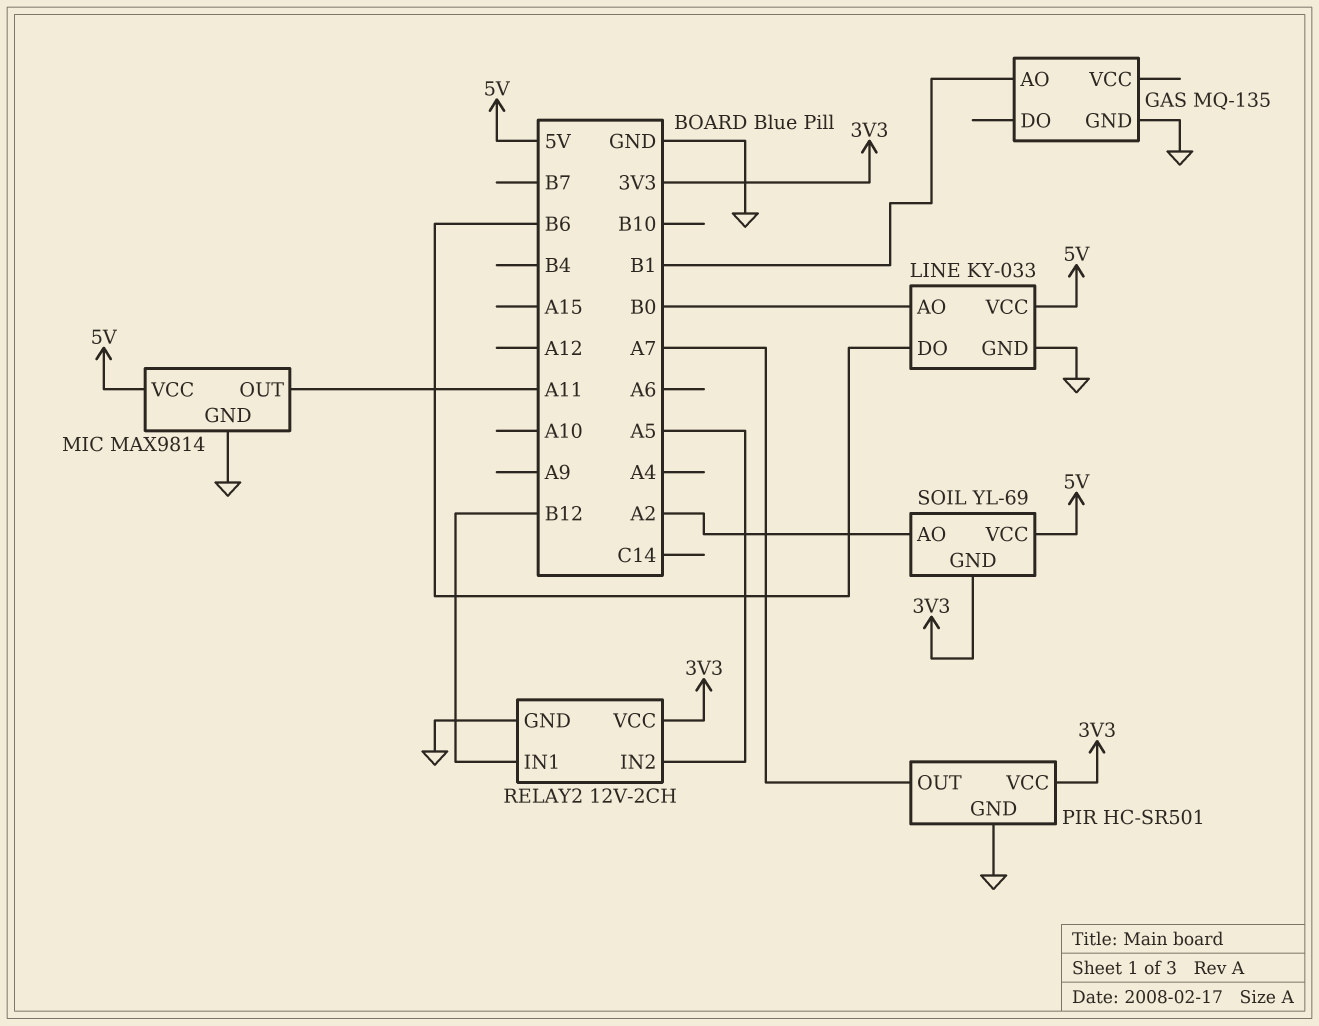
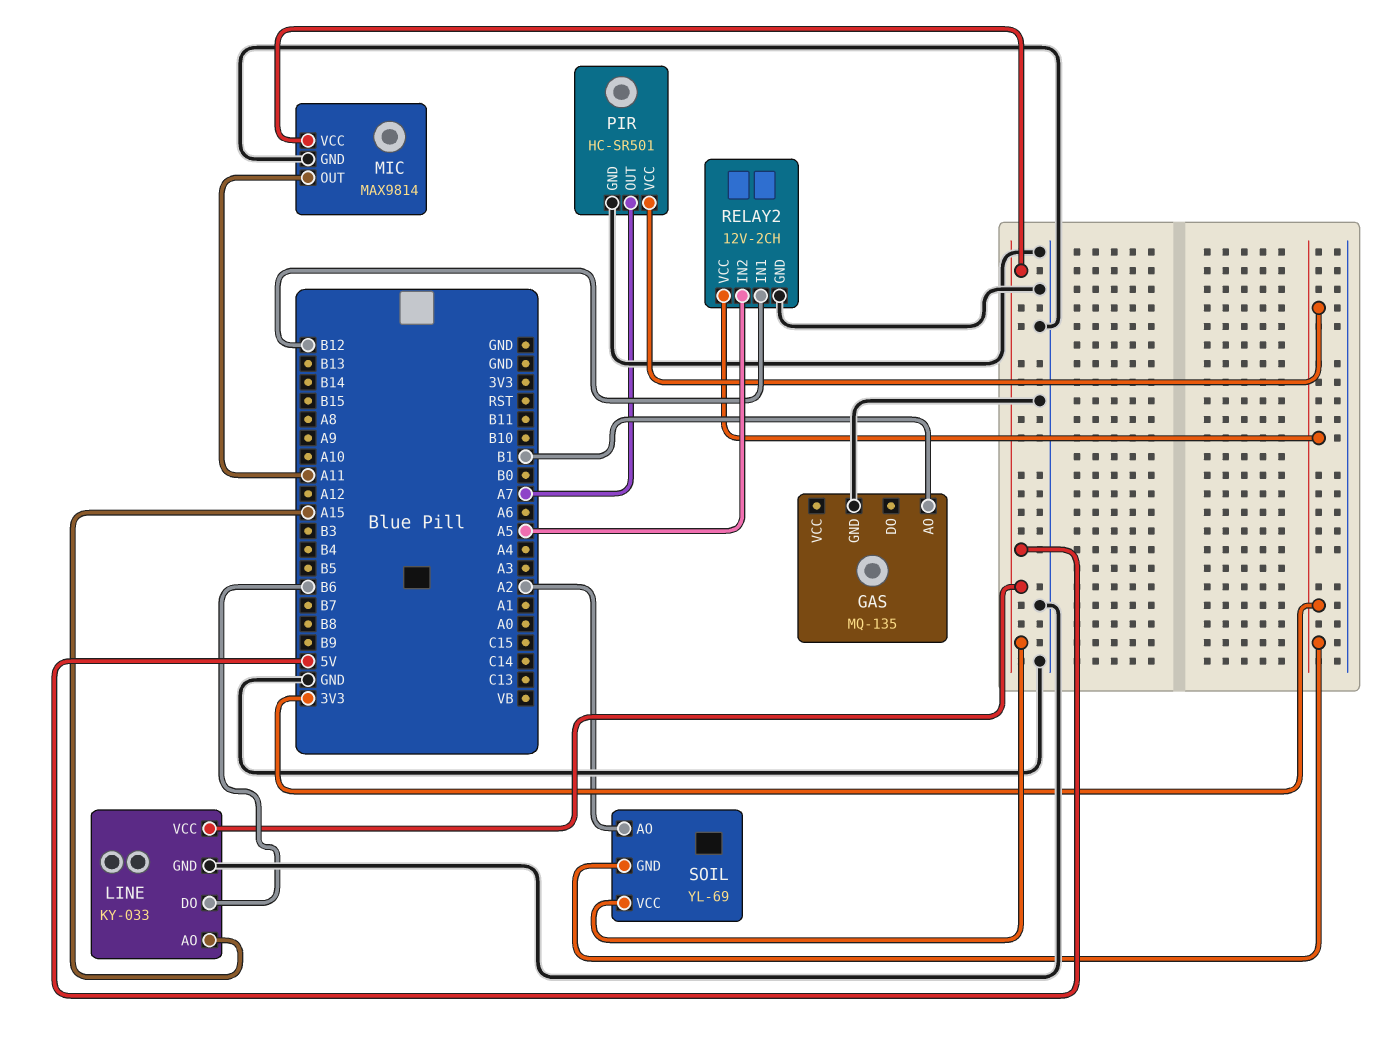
LINE pin AO: B0 -> A15

